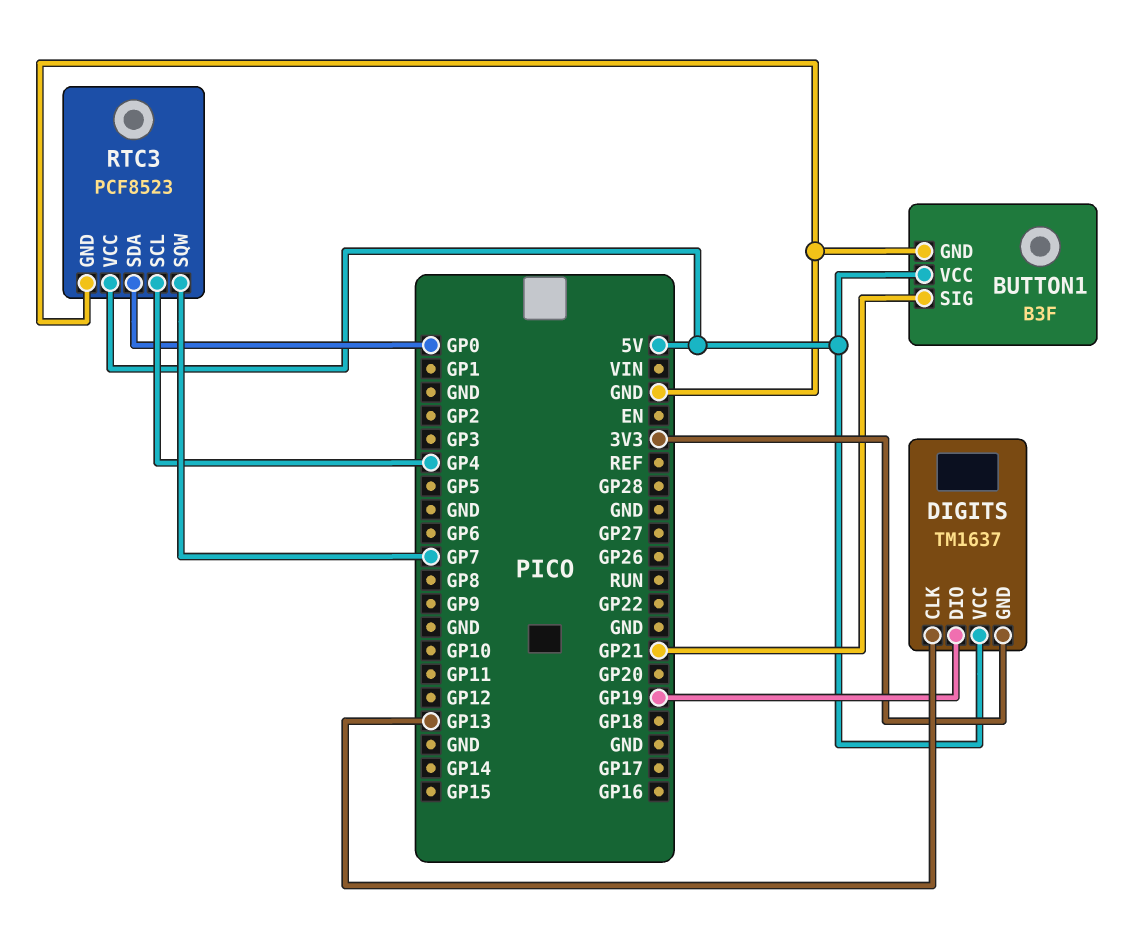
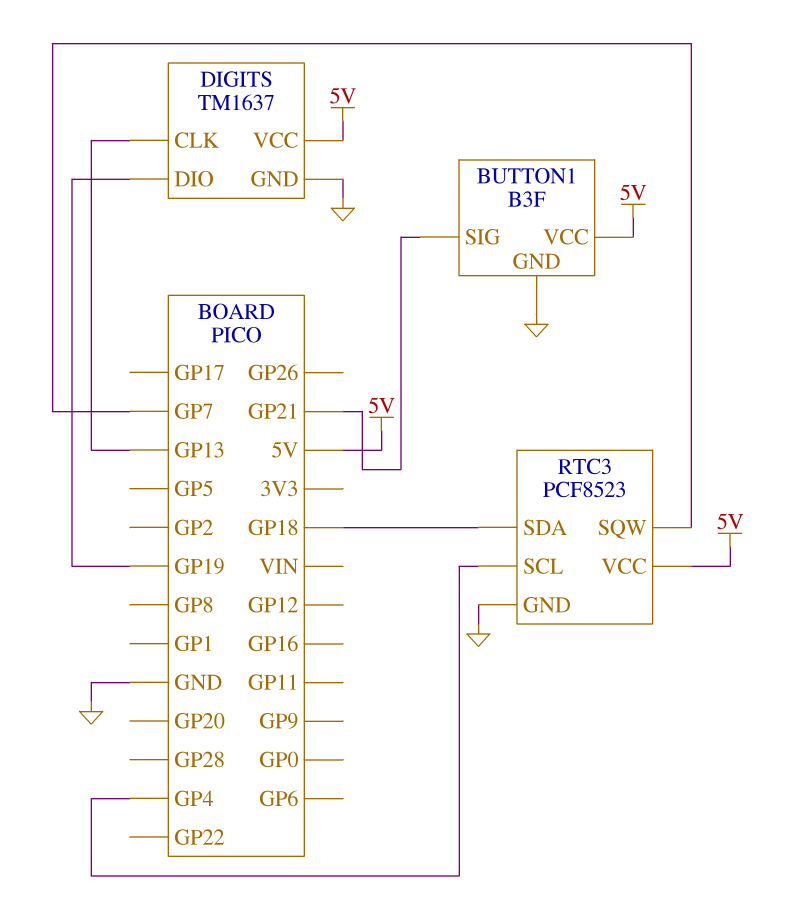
DIGITS pin GND: 3V3 -> GND
RTC3 pin SDA: GP0 -> GP18

